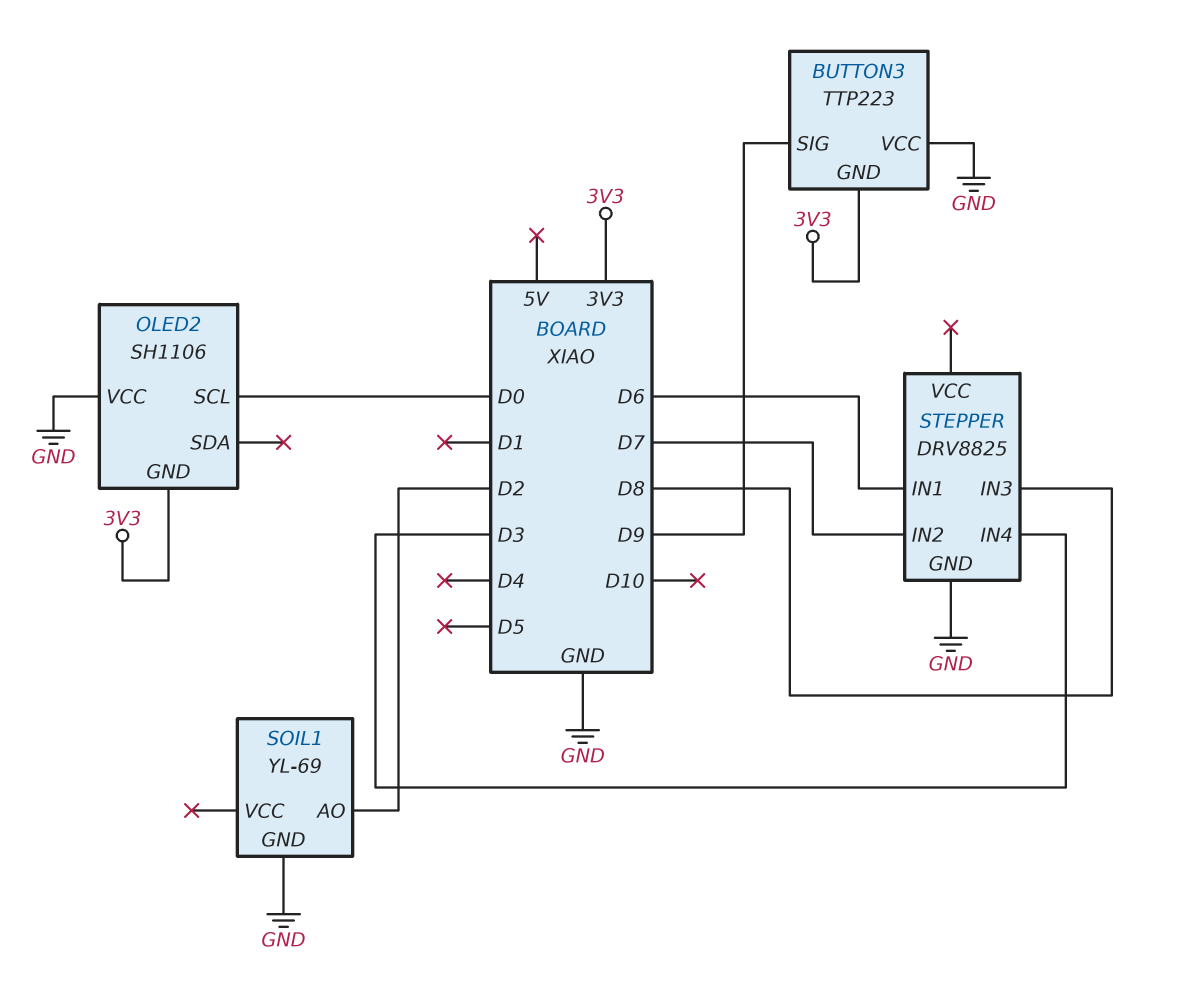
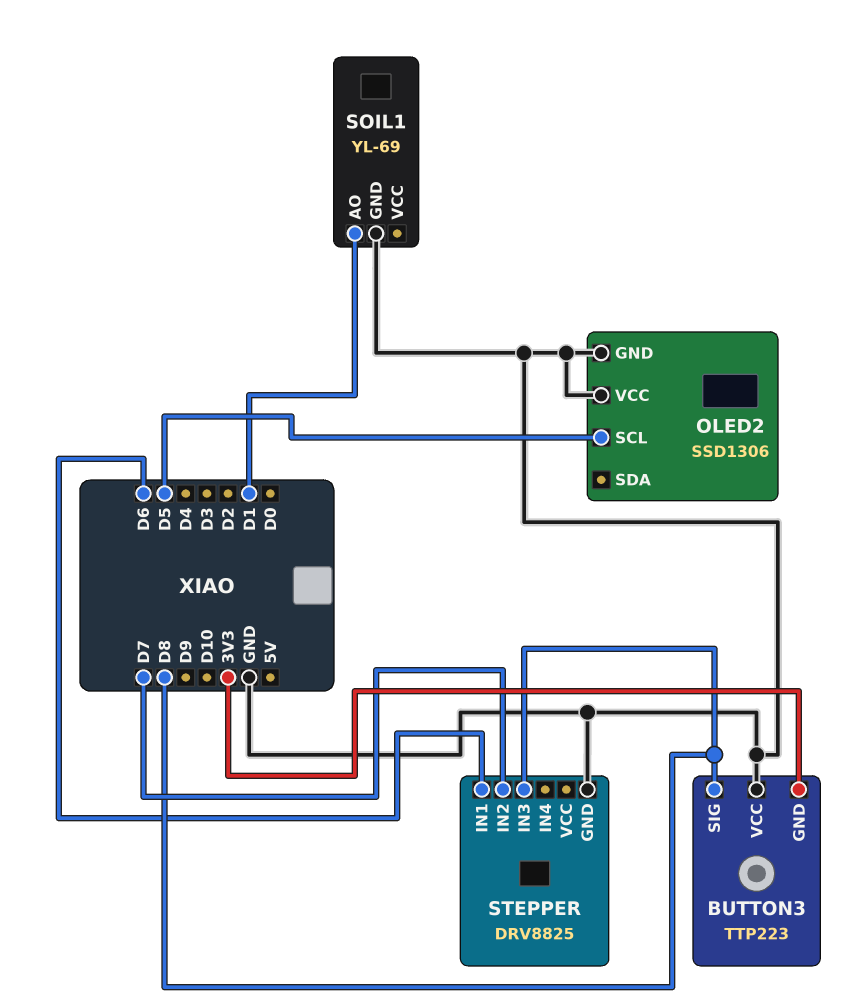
BUTTON3 pin SIG: D9 -> D8
OLED2: SH1106 -> SSD1306
OLED2 pin GND: 3V3 -> GND
OLED2 pin SCL: D0 -> D5
SOIL1 pin AO: D2 -> D1
STEPPER pin IN4: D3 -> none

